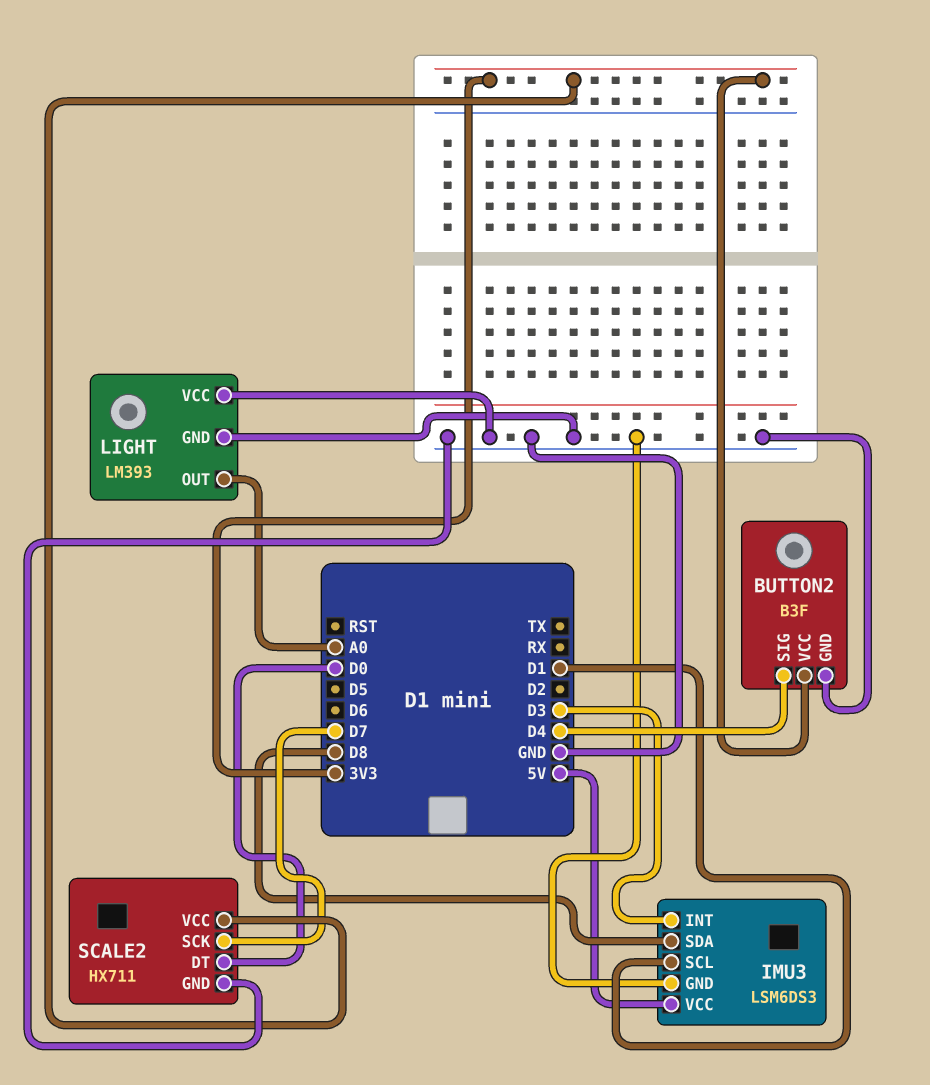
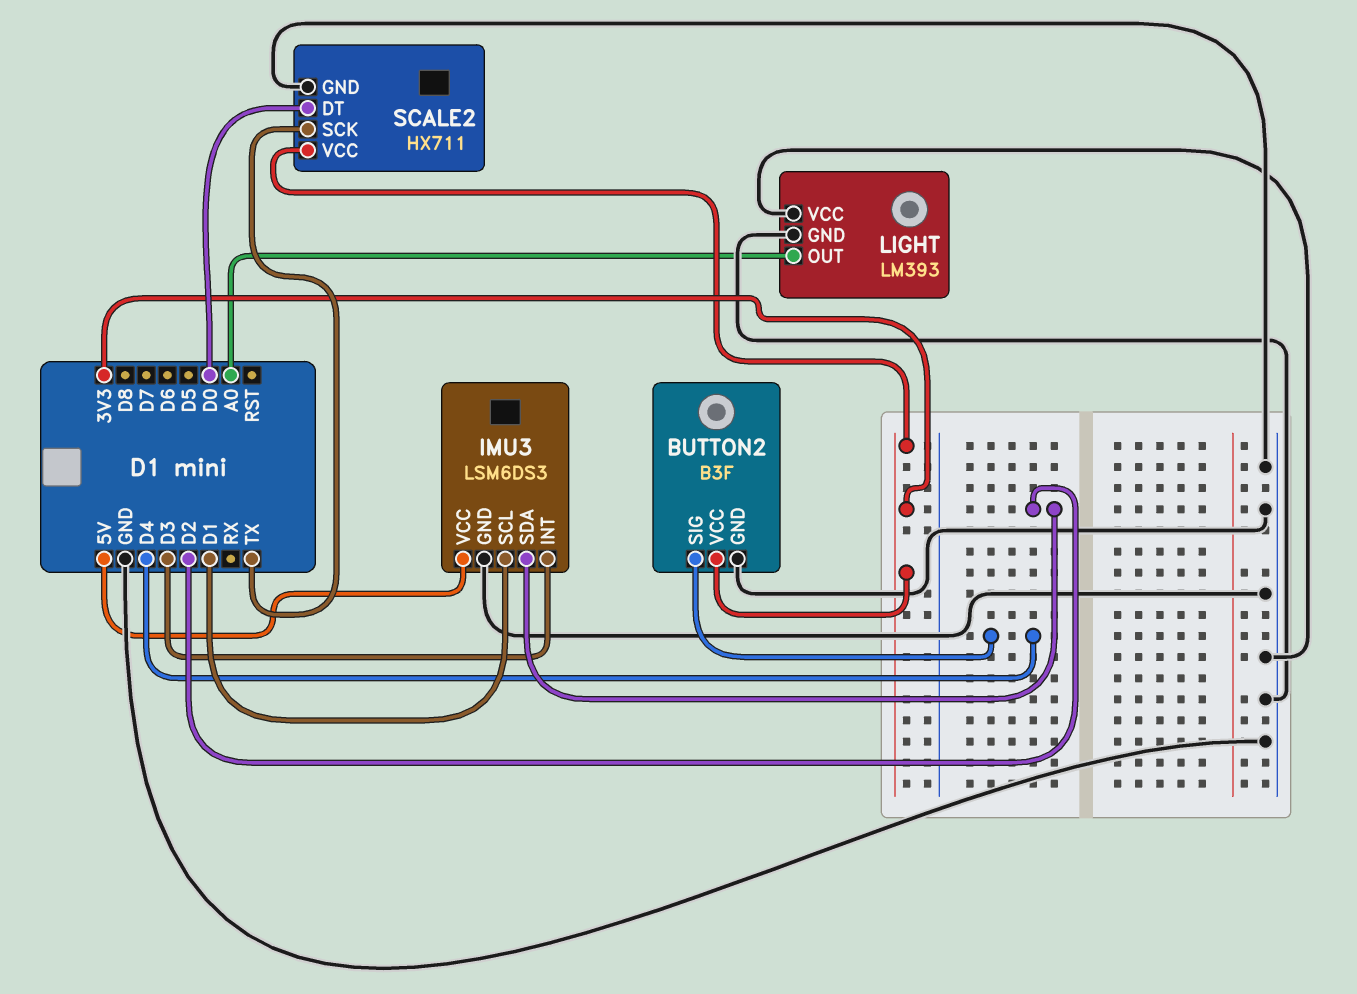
IMU3 pin SDA: D8 -> D2
SCALE2 pin SCK: D7 -> TX

